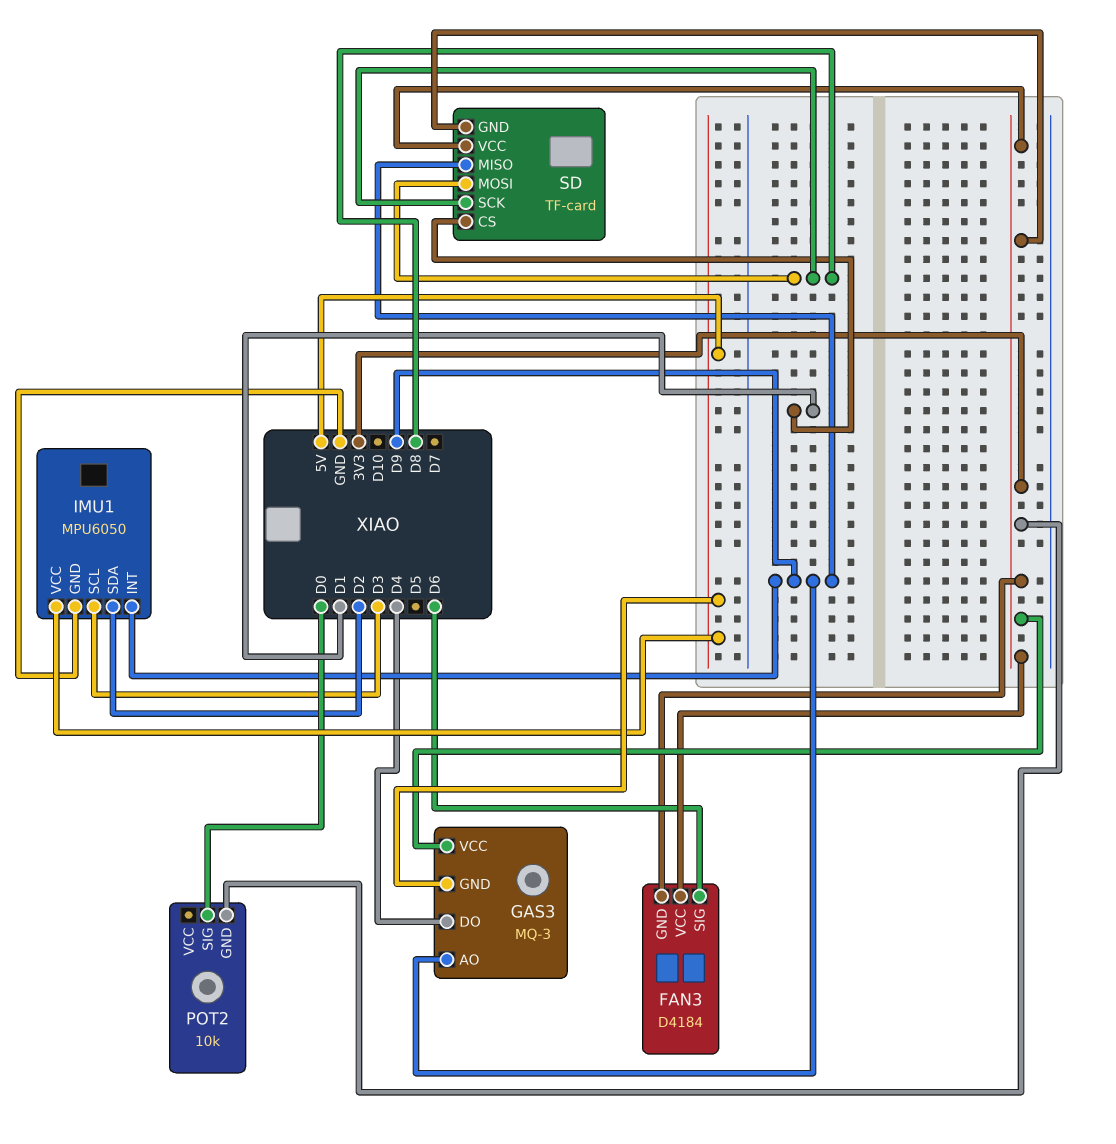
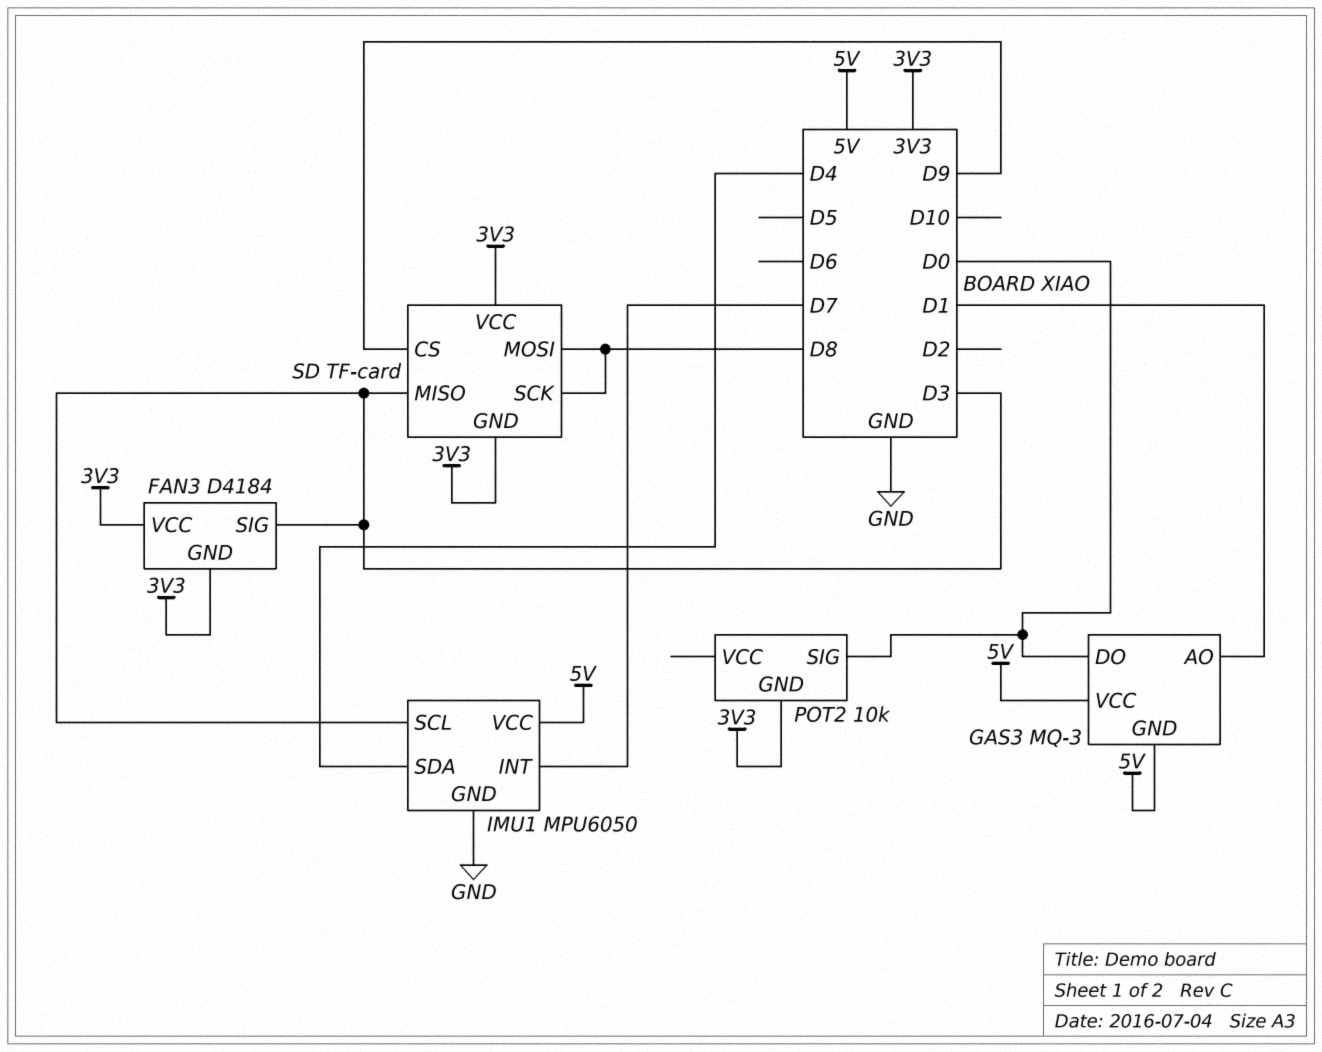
FAN3 pin SIG: D6 -> D3
GAS3 pin AO: D9 -> D1
GAS3 pin DO: D4 -> D0
GAS3 pin VCC: 3V3 -> 5V
IMU1 pin INT: D9 -> D7
IMU1 pin SDA: D2 -> D4
SD pin CS: D1 -> D9
SD pin MISO: D9 -> D3

